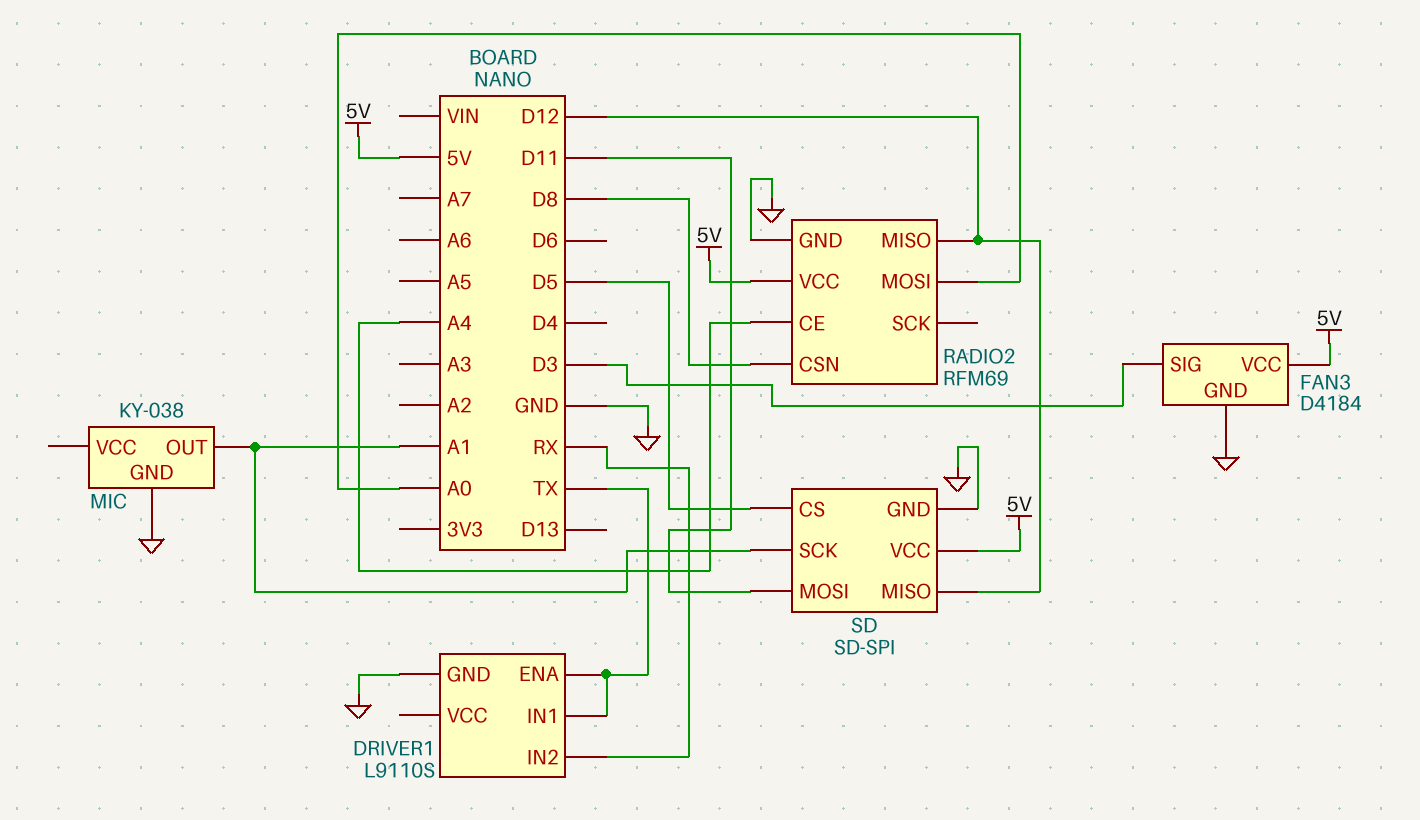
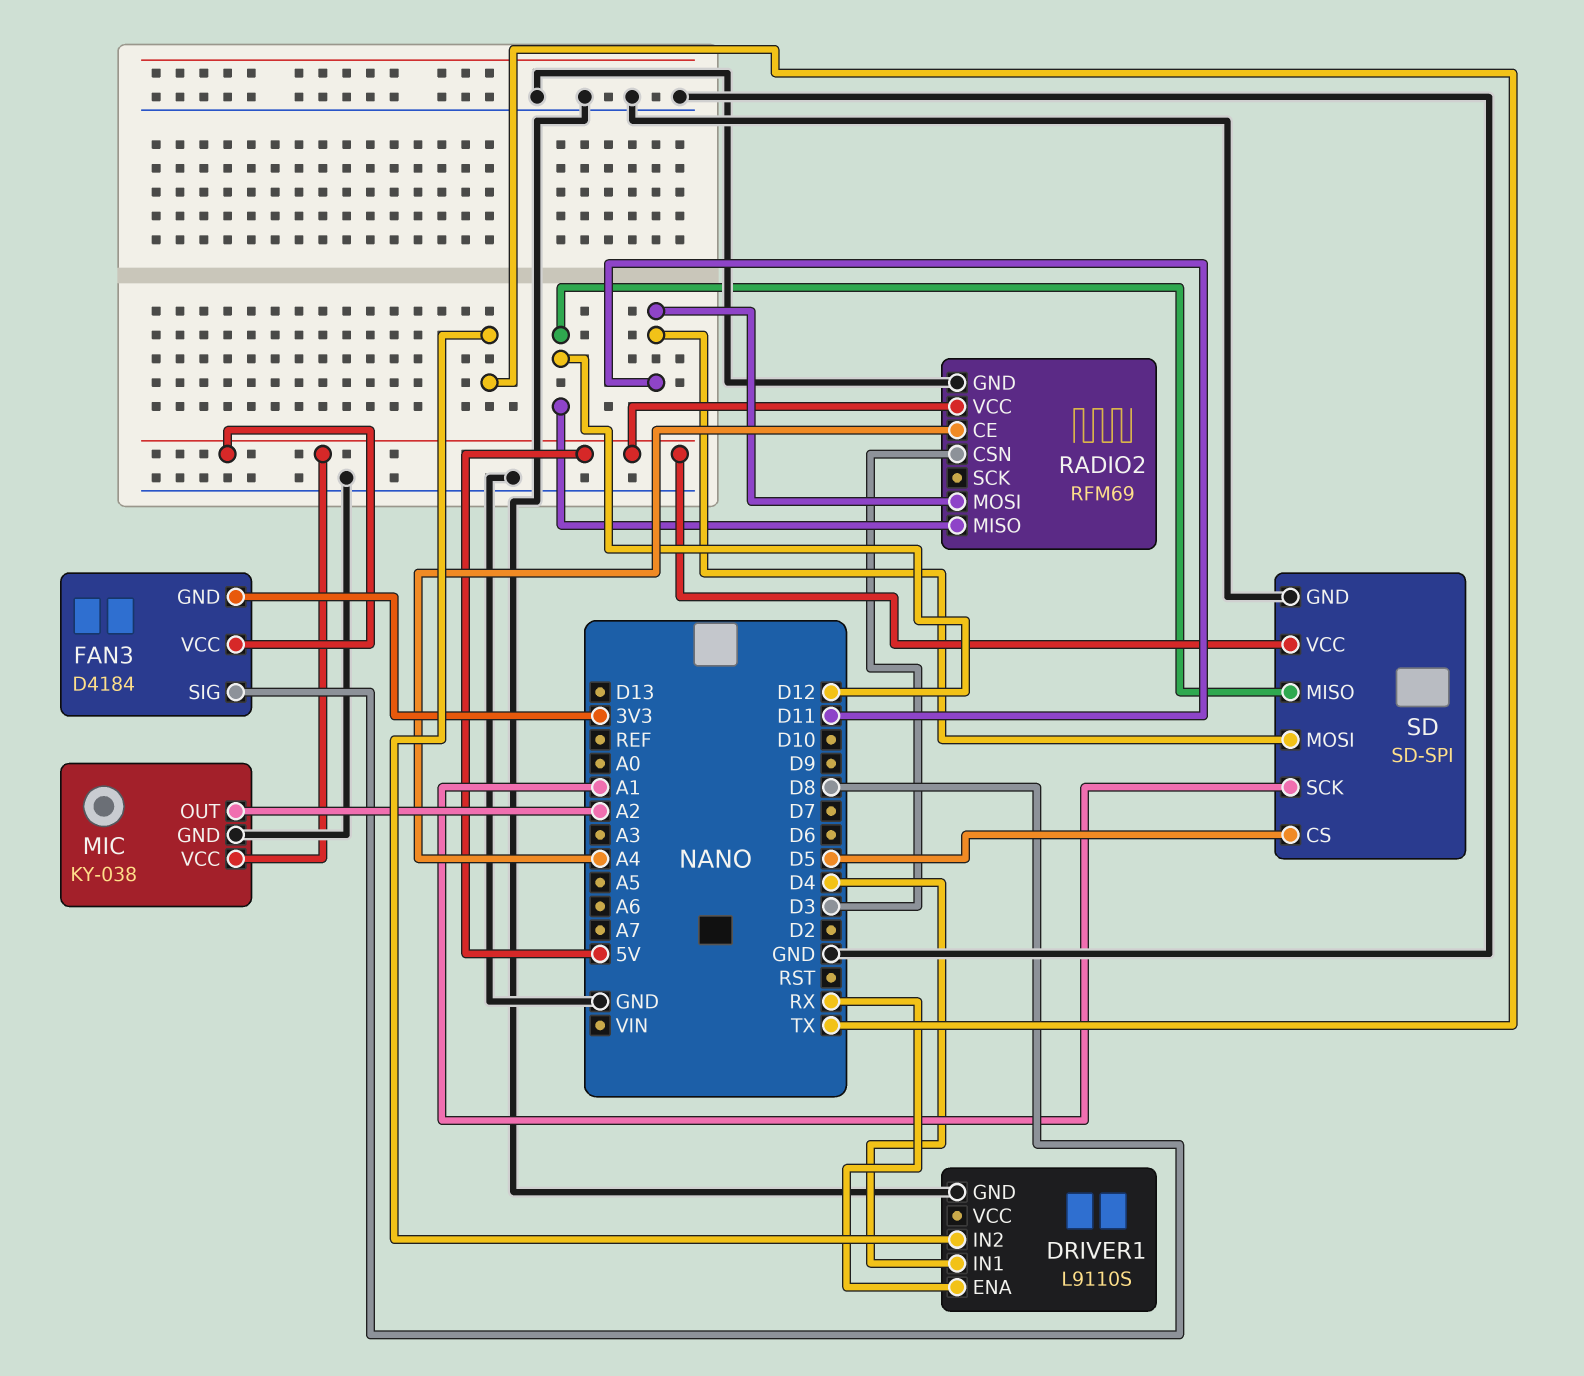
DRIVER1 pin ENA: TX -> RX
DRIVER1 pin IN1: TX -> D4
DRIVER1 pin IN2: RX -> TX
FAN3 pin GND: GND -> 3V3
FAN3 pin SIG: D3 -> D8
MIC pin OUT: A1 -> A2
MIC pin VCC: none -> 5V
RADIO2 pin CSN: D8 -> D3
RADIO2 pin MOSI: A0 -> D11

